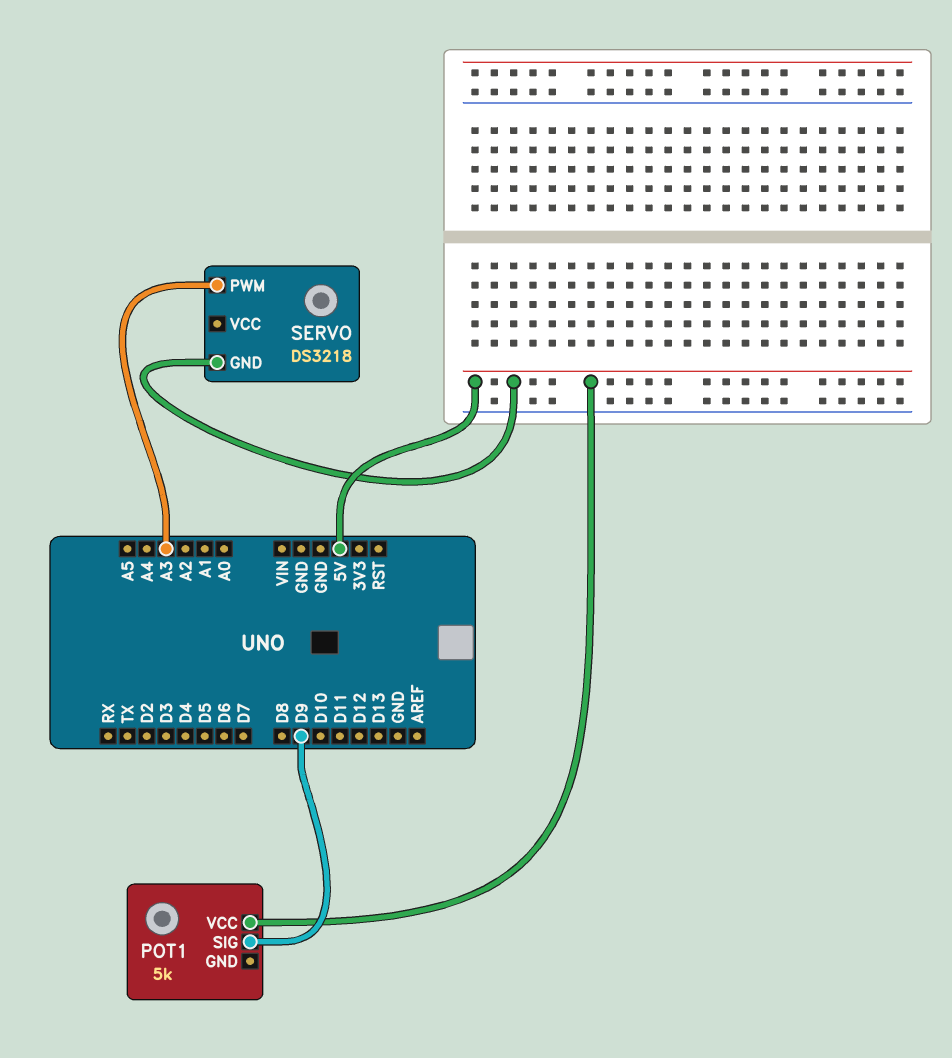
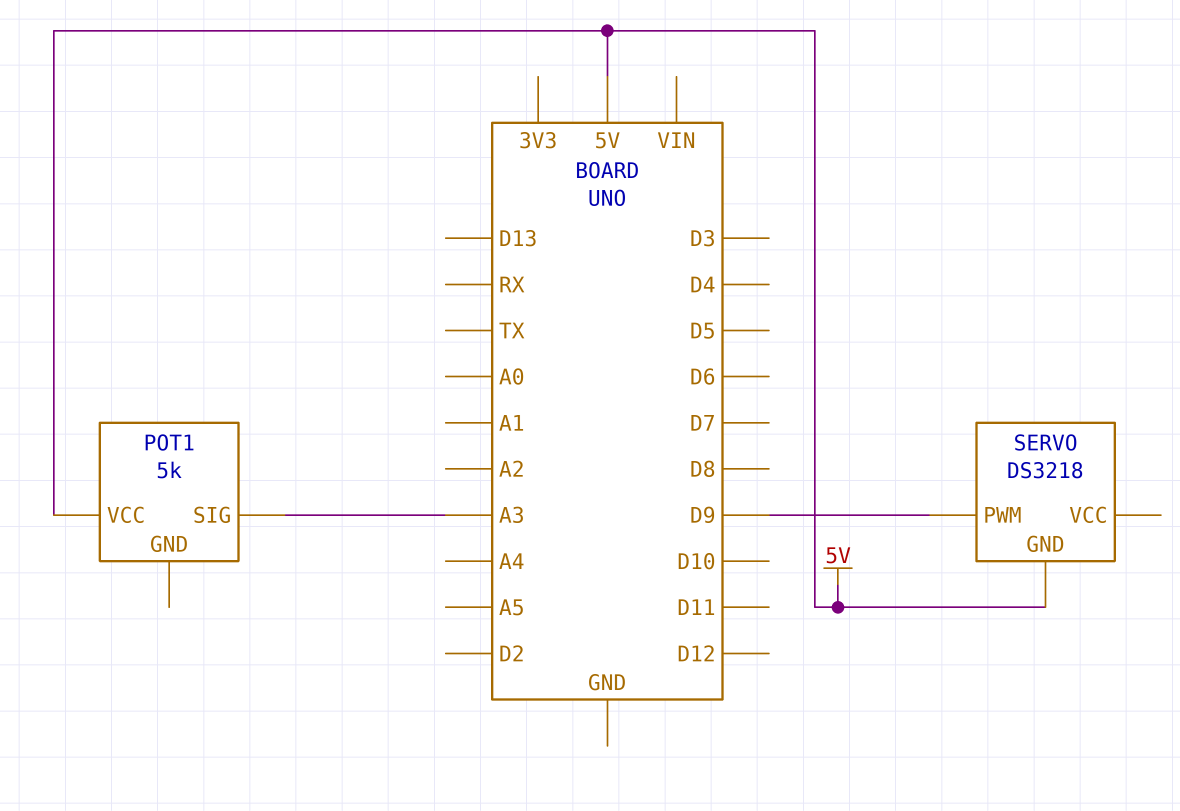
POT1 pin SIG: D9 -> A3
SERVO pin PWM: A3 -> D9

